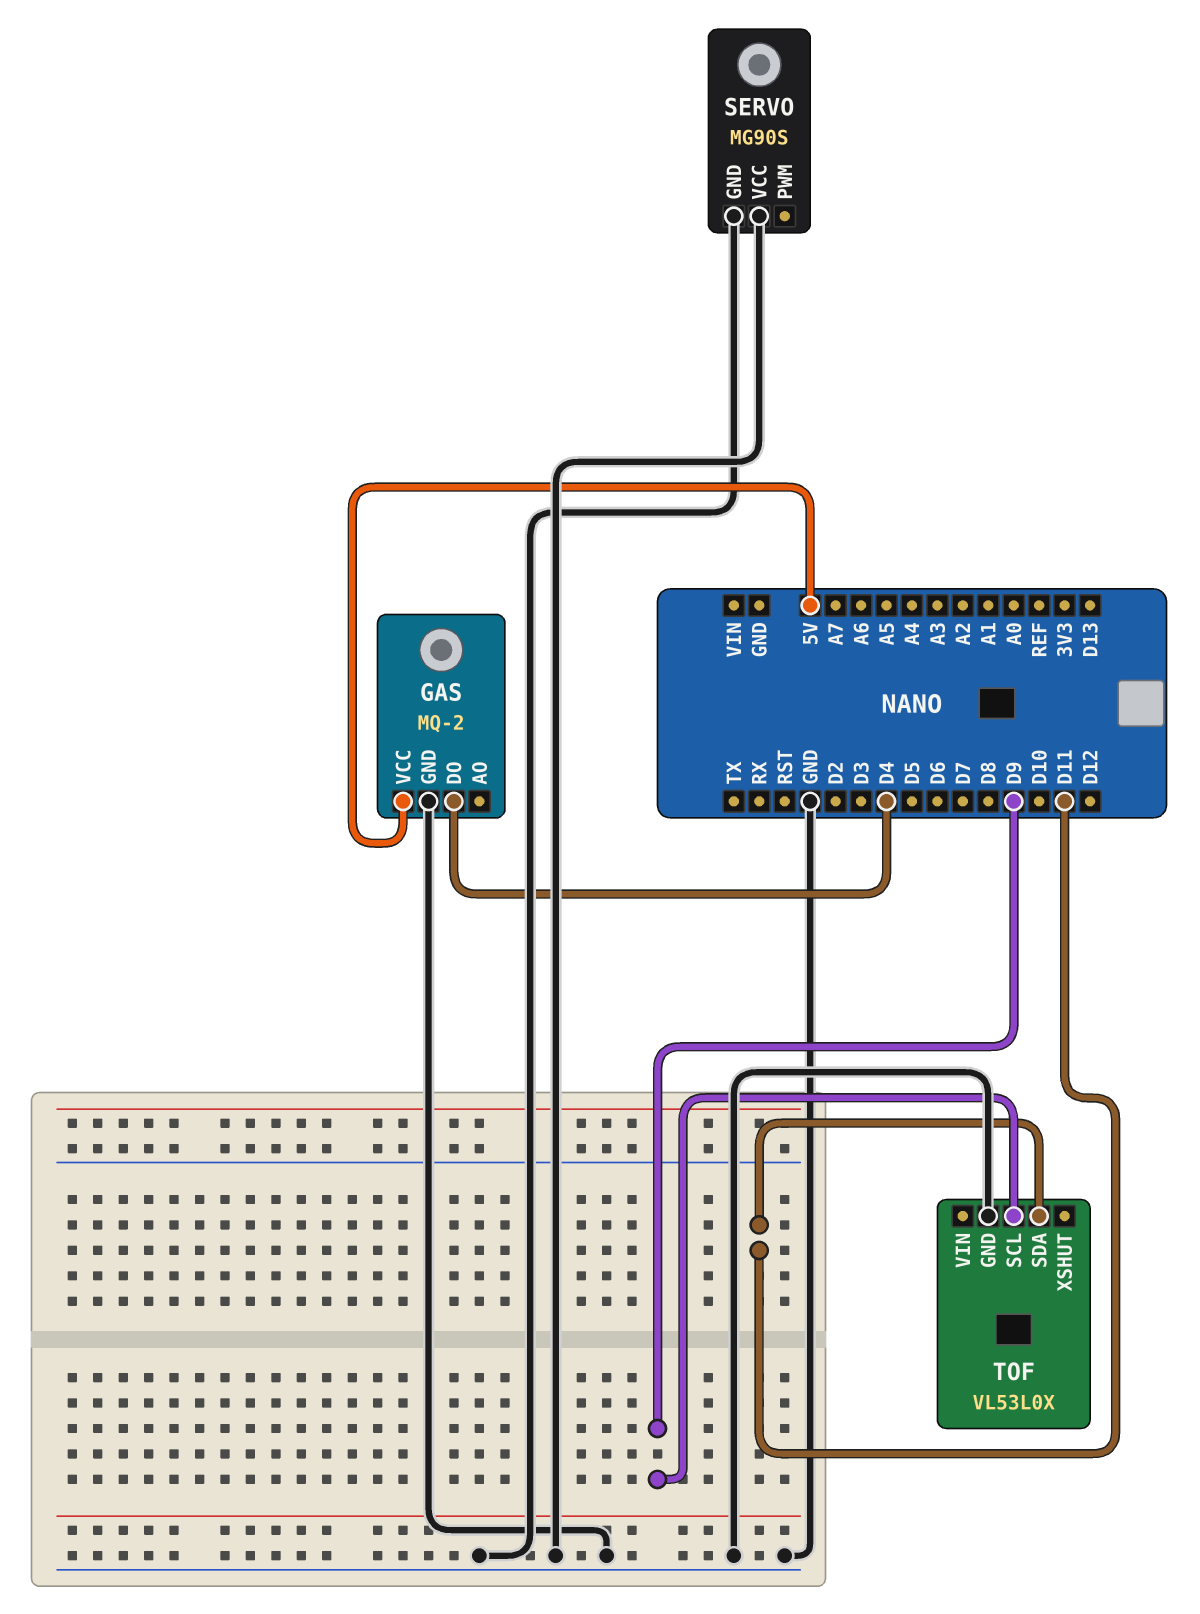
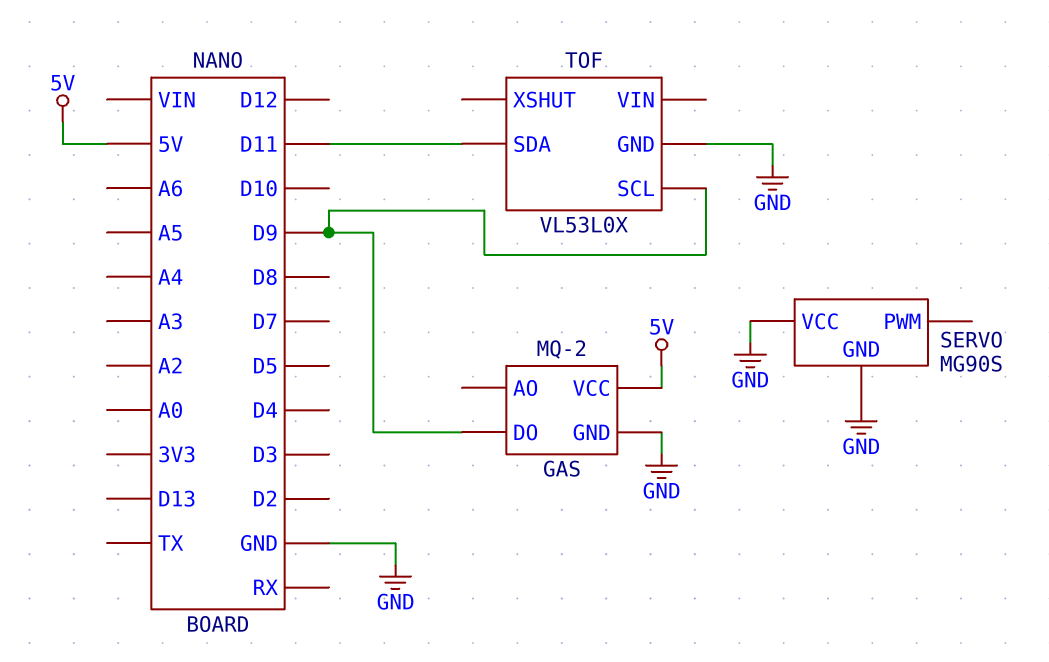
GAS pin DO: D4 -> D9

